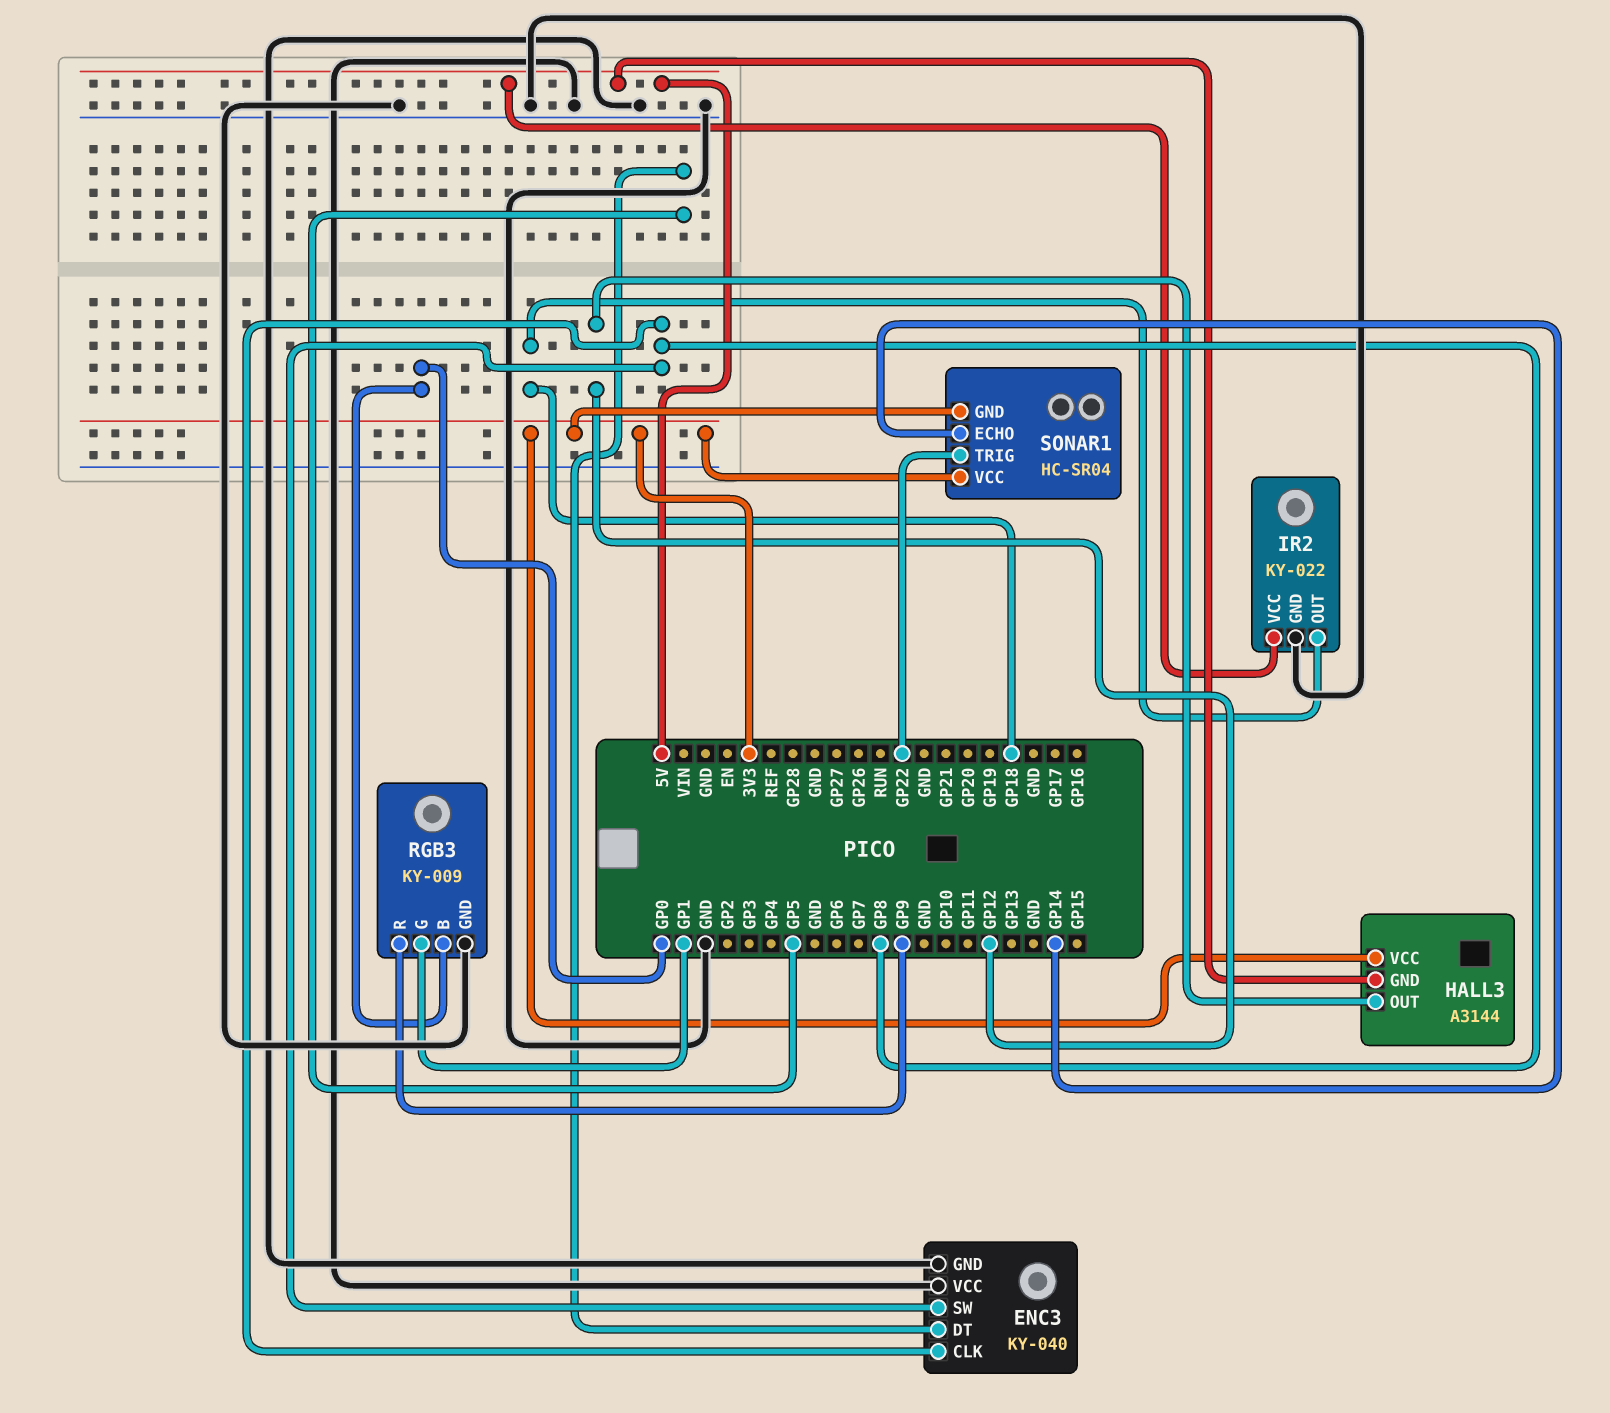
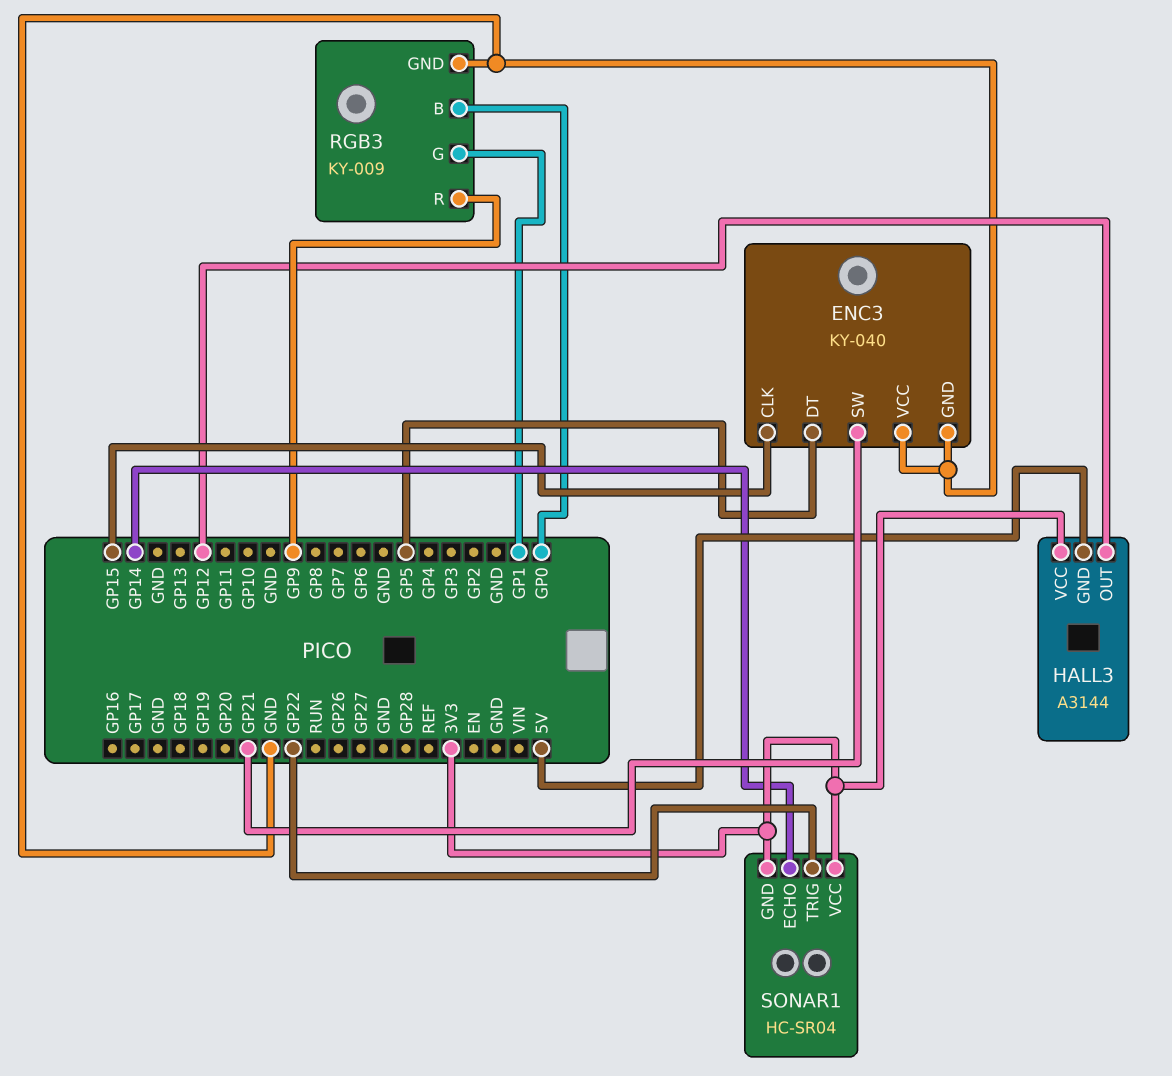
ENC3 pin CLK: GP8 -> GP15
ENC3 pin SW: GP8 -> GP21
IR2: KY-022 -> none
IR2 pin GND: GND -> none
IR2 pin OUT: GP18 -> none
IR2 pin VCC: 5V -> none

